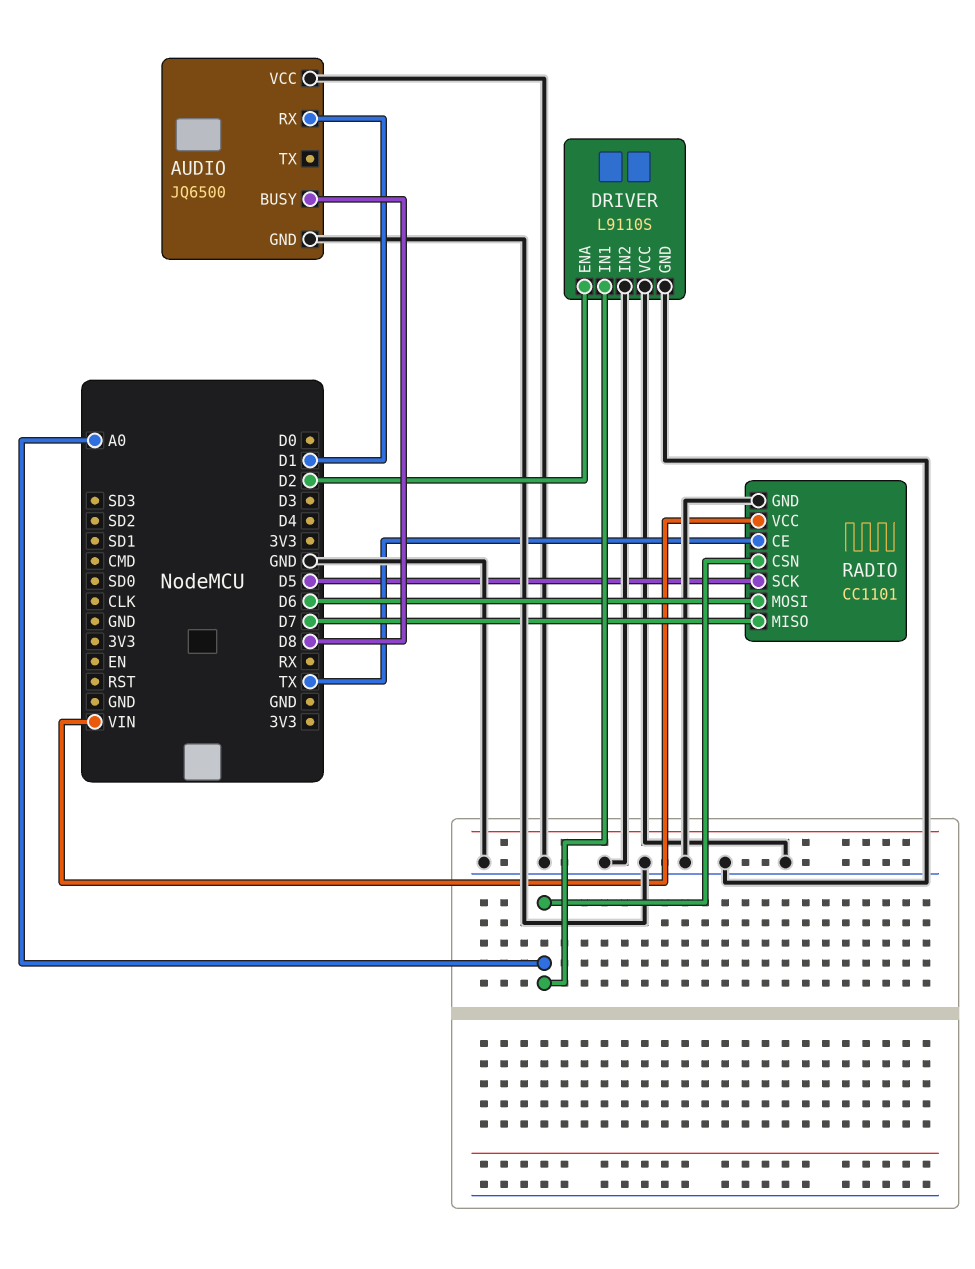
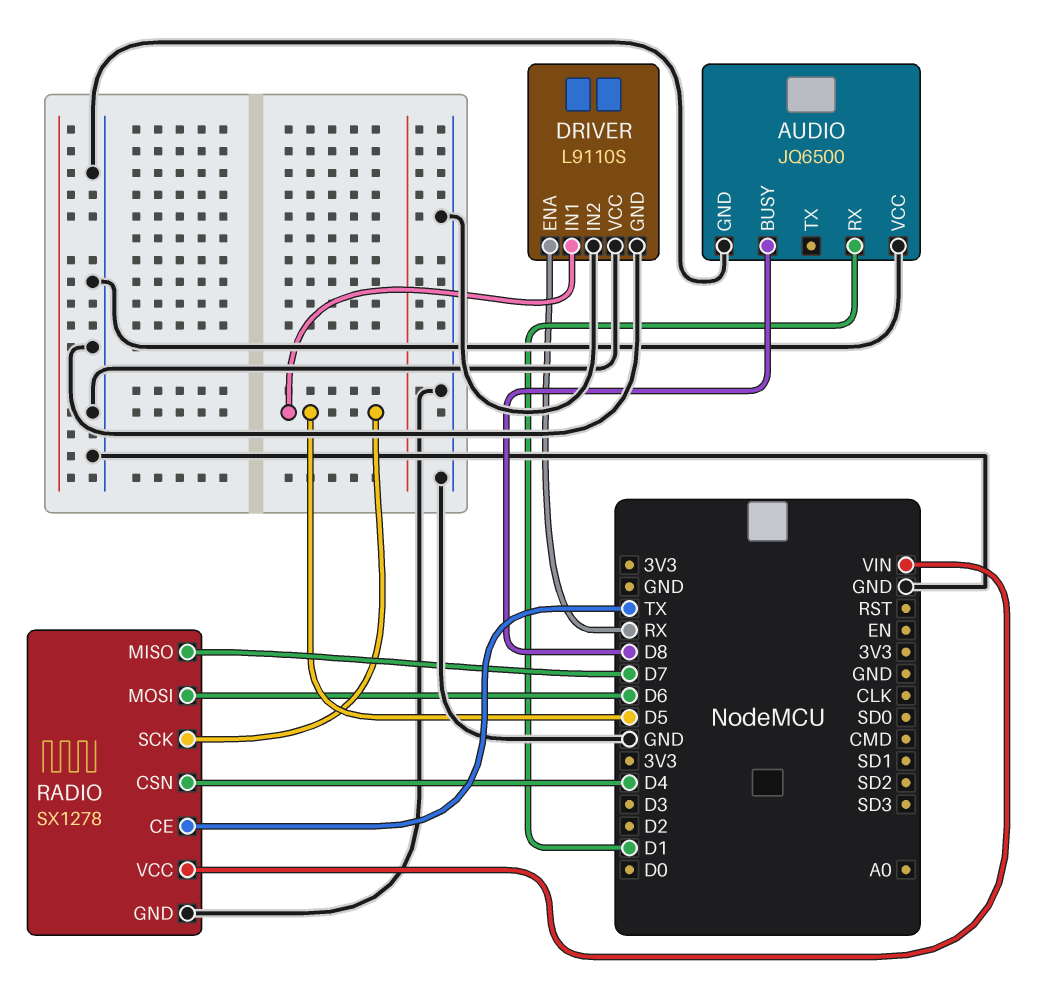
DRIVER pin ENA: D2 -> RX
DRIVER pin IN1: A0 -> D5
RADIO: CC1101 -> SX1278
RADIO pin CSN: A0 -> D4

